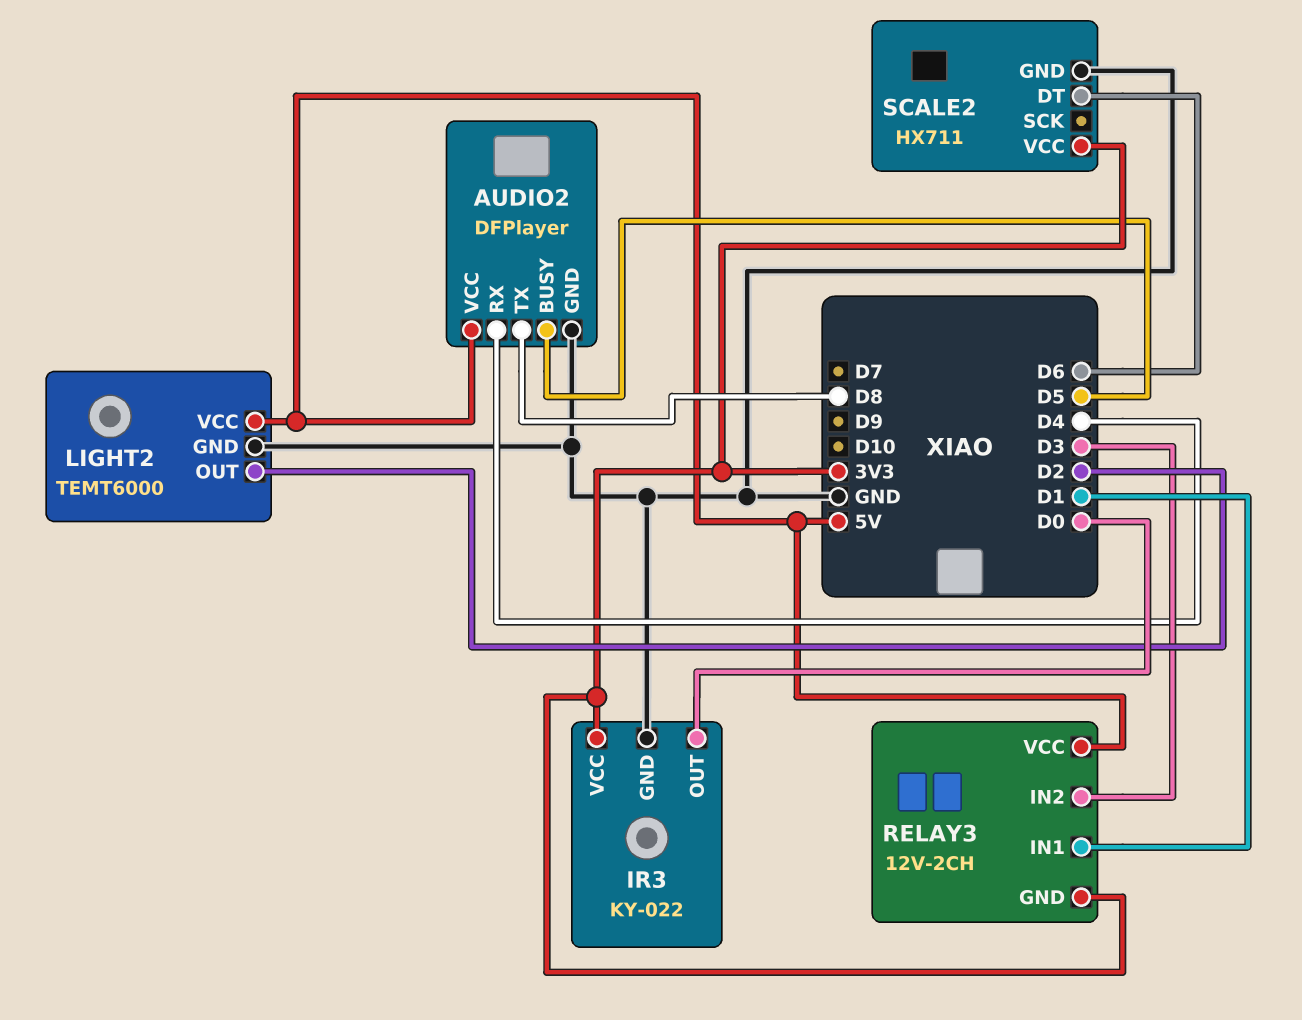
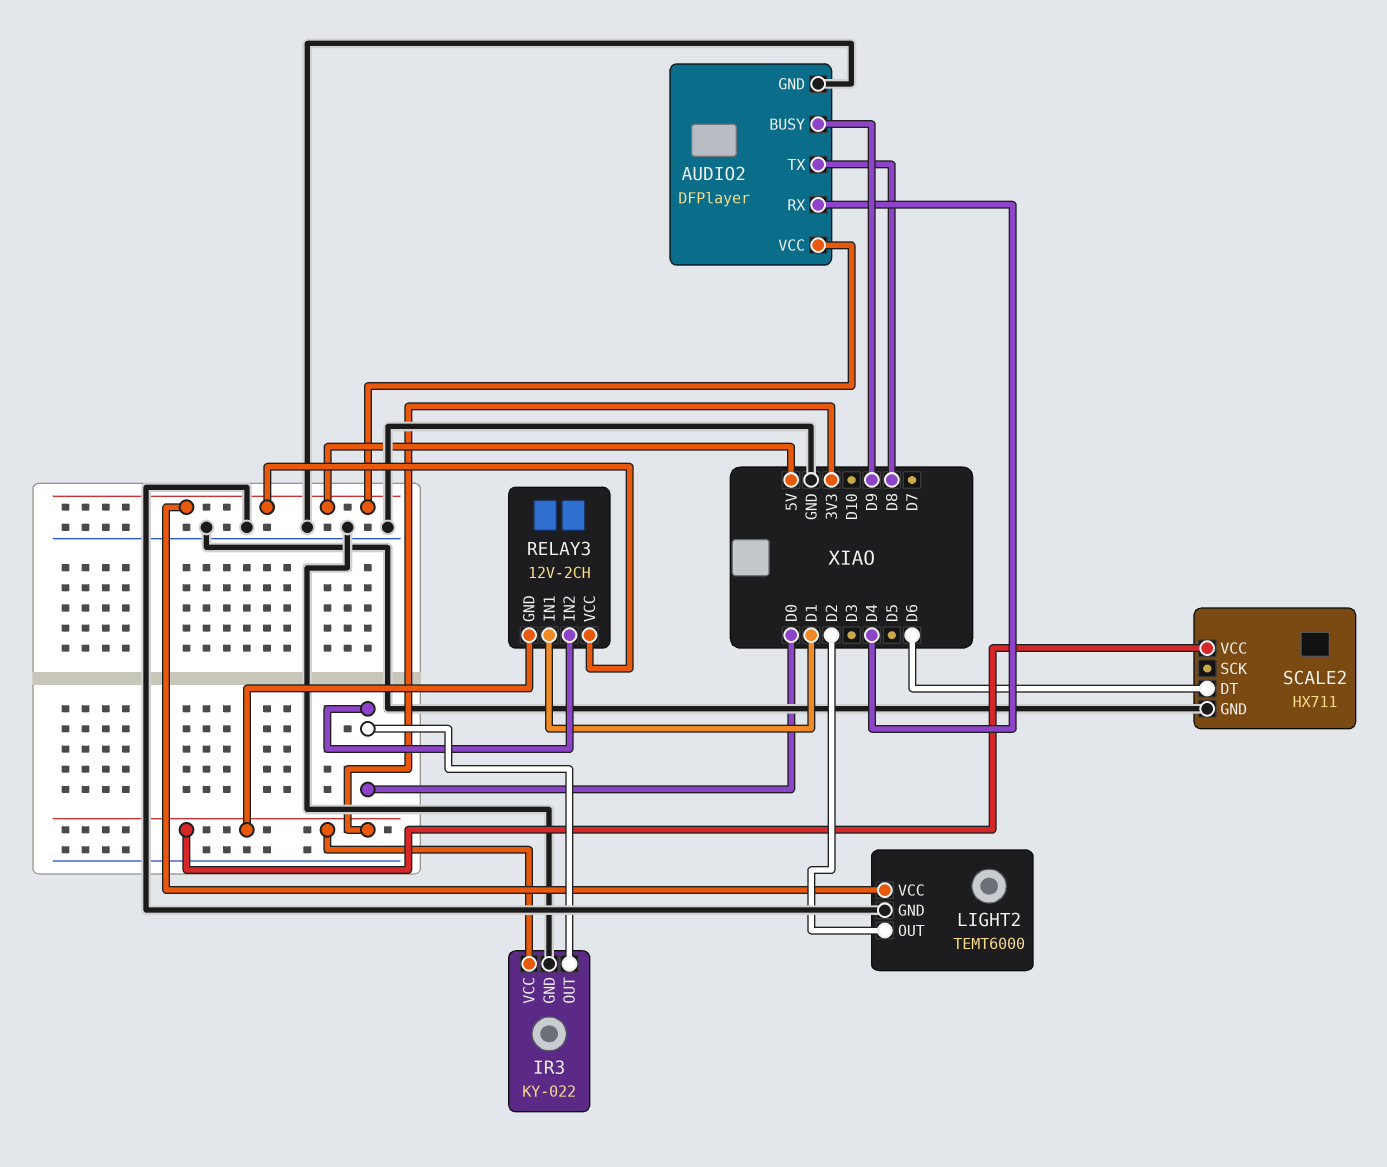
AUDIO2 pin BUSY: D5 -> D9
RELAY3 pin IN2: D3 -> D0

